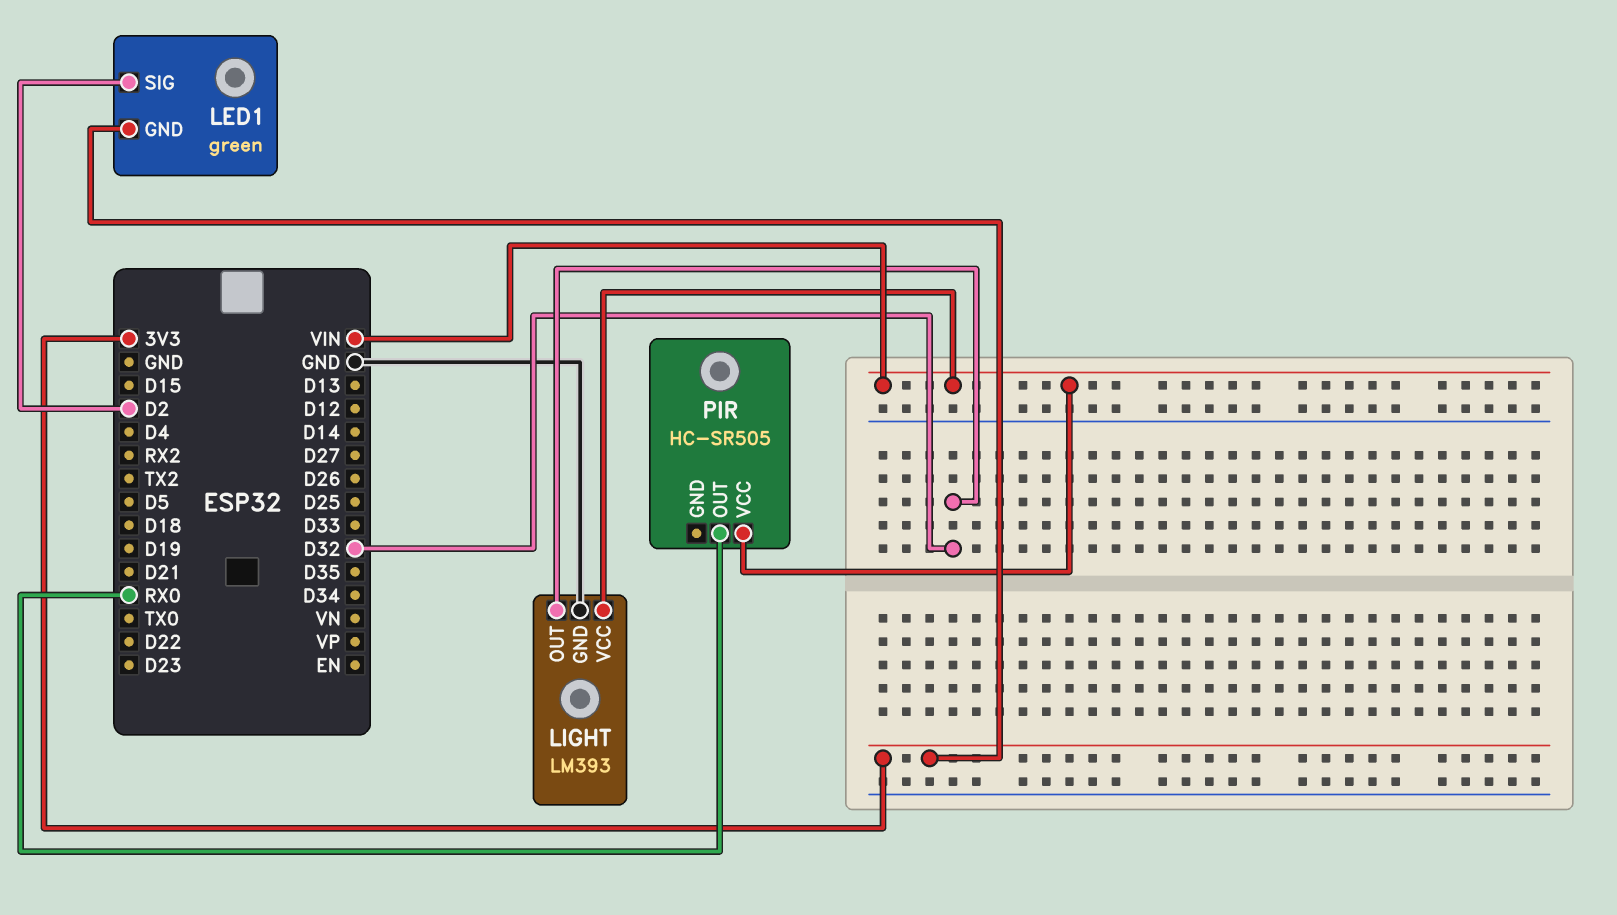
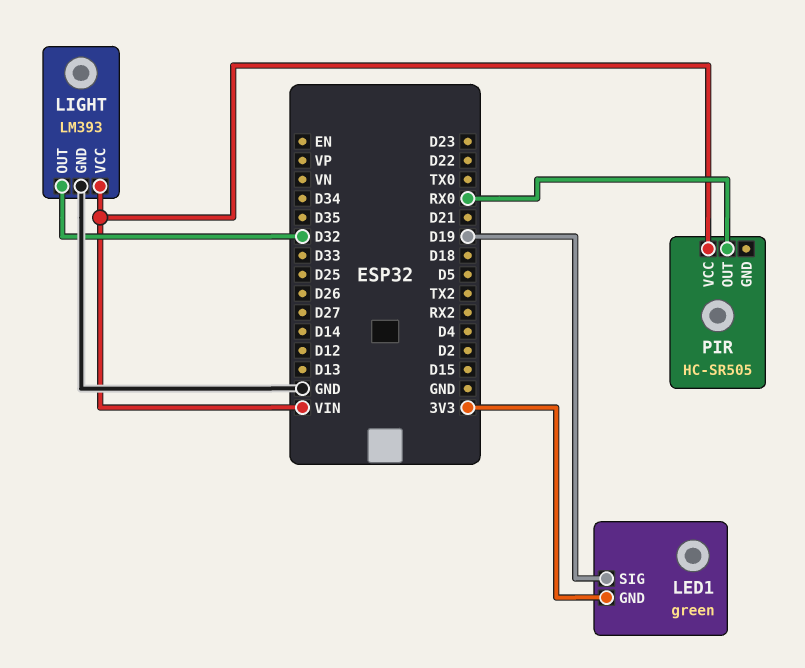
LED1 pin SIG: D2 -> D19

